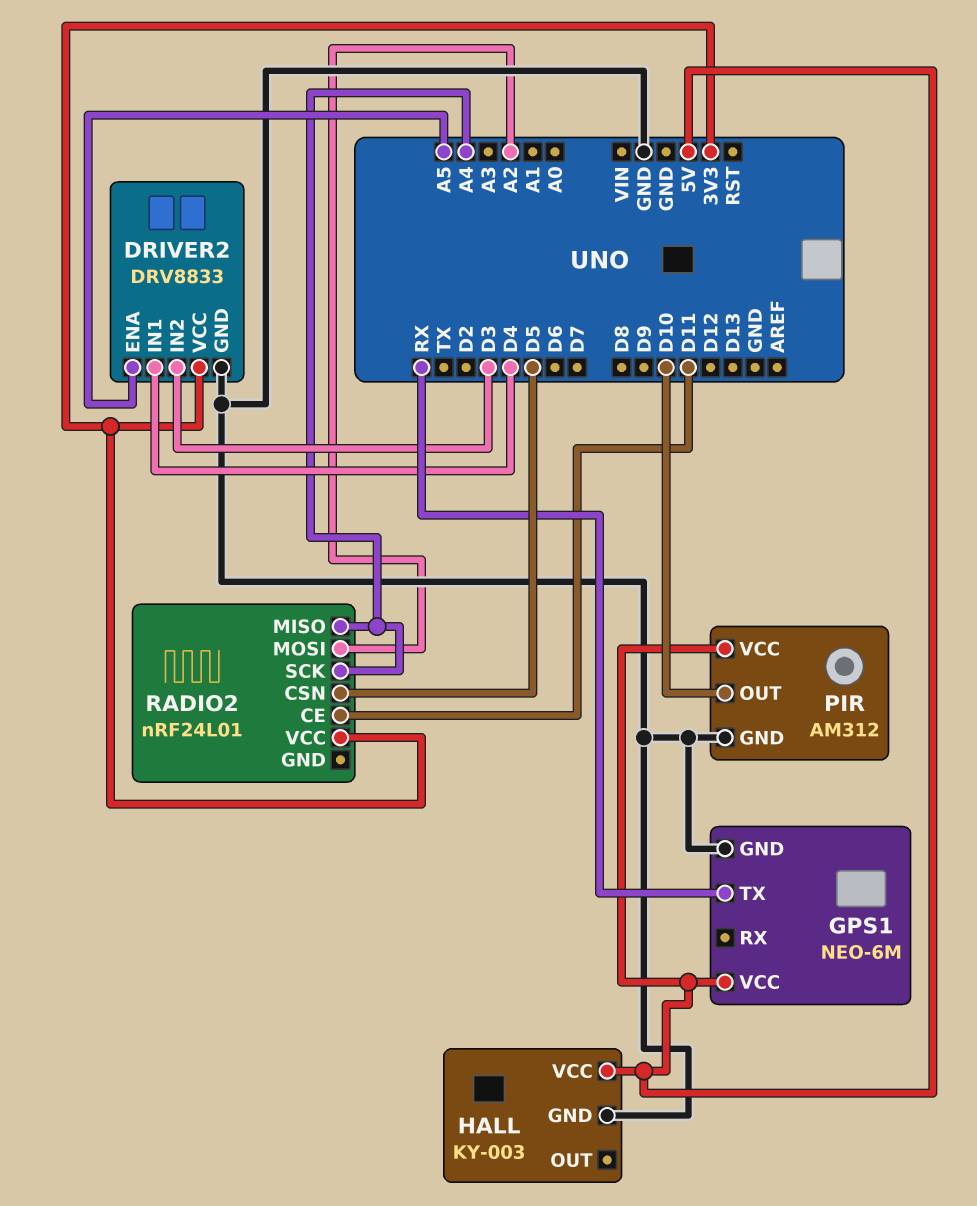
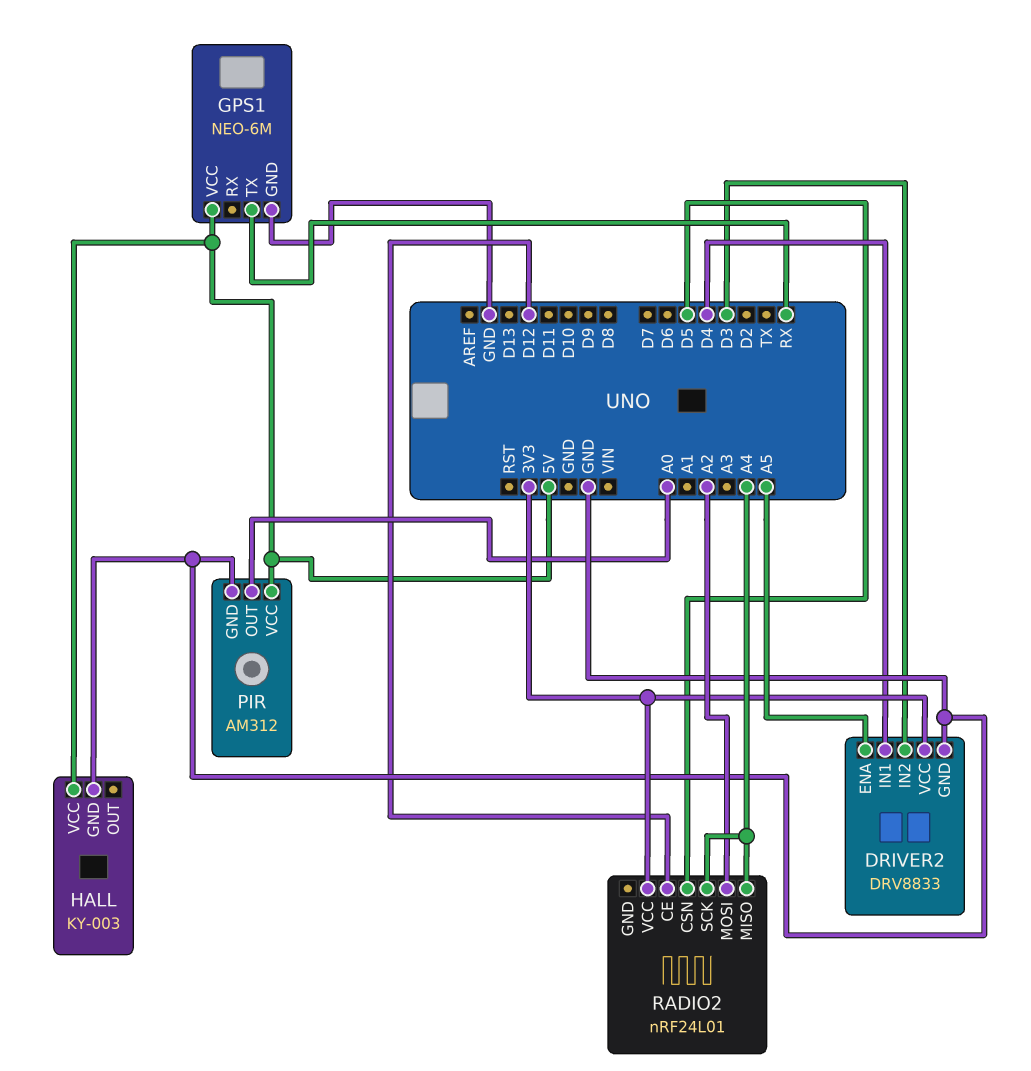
PIR pin OUT: D10 -> A0
RADIO2 pin CE: D11 -> D12

